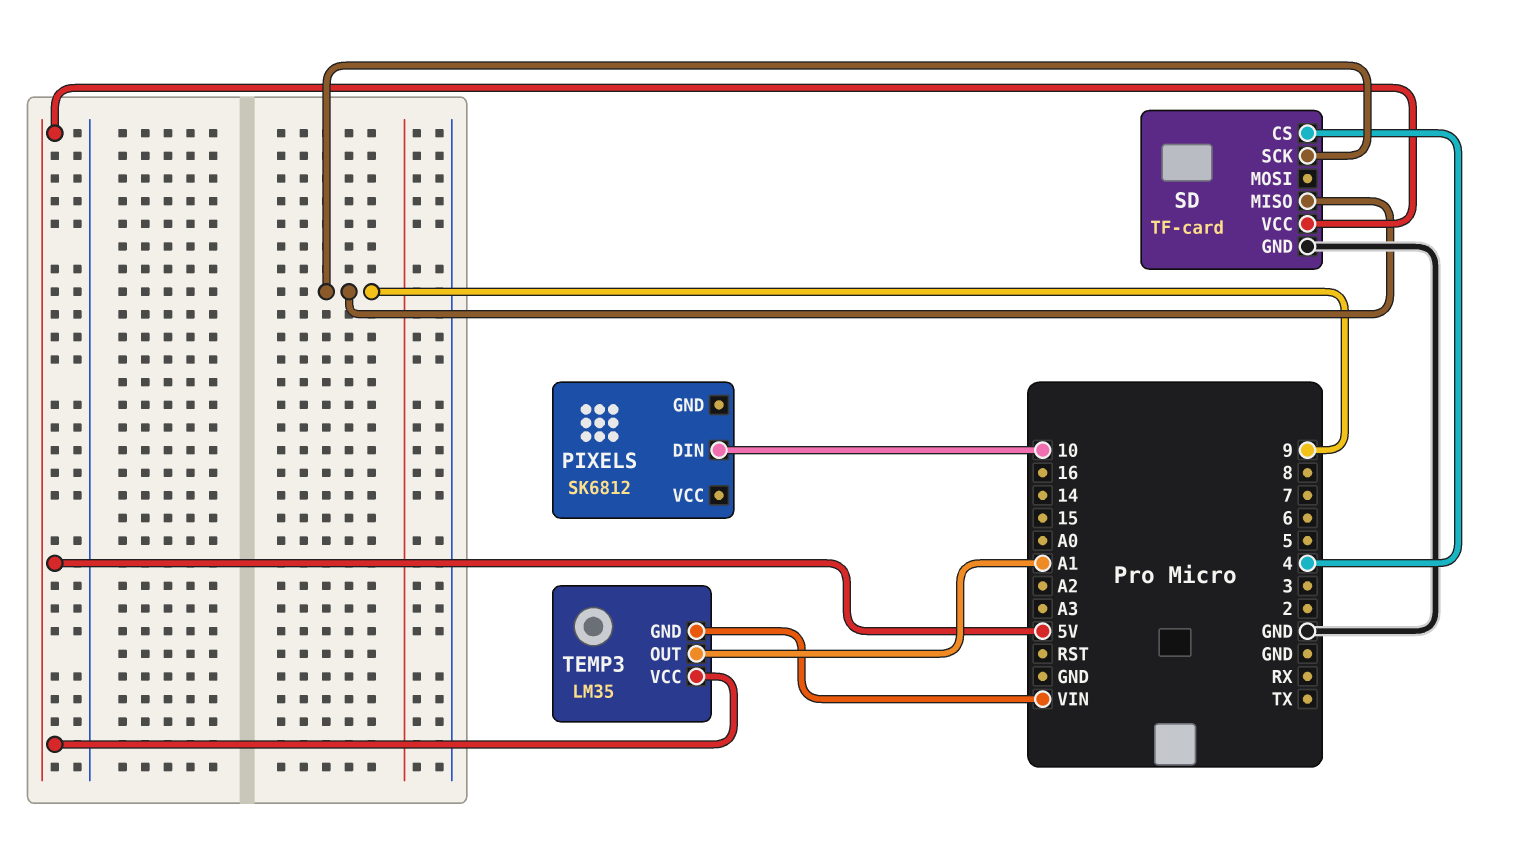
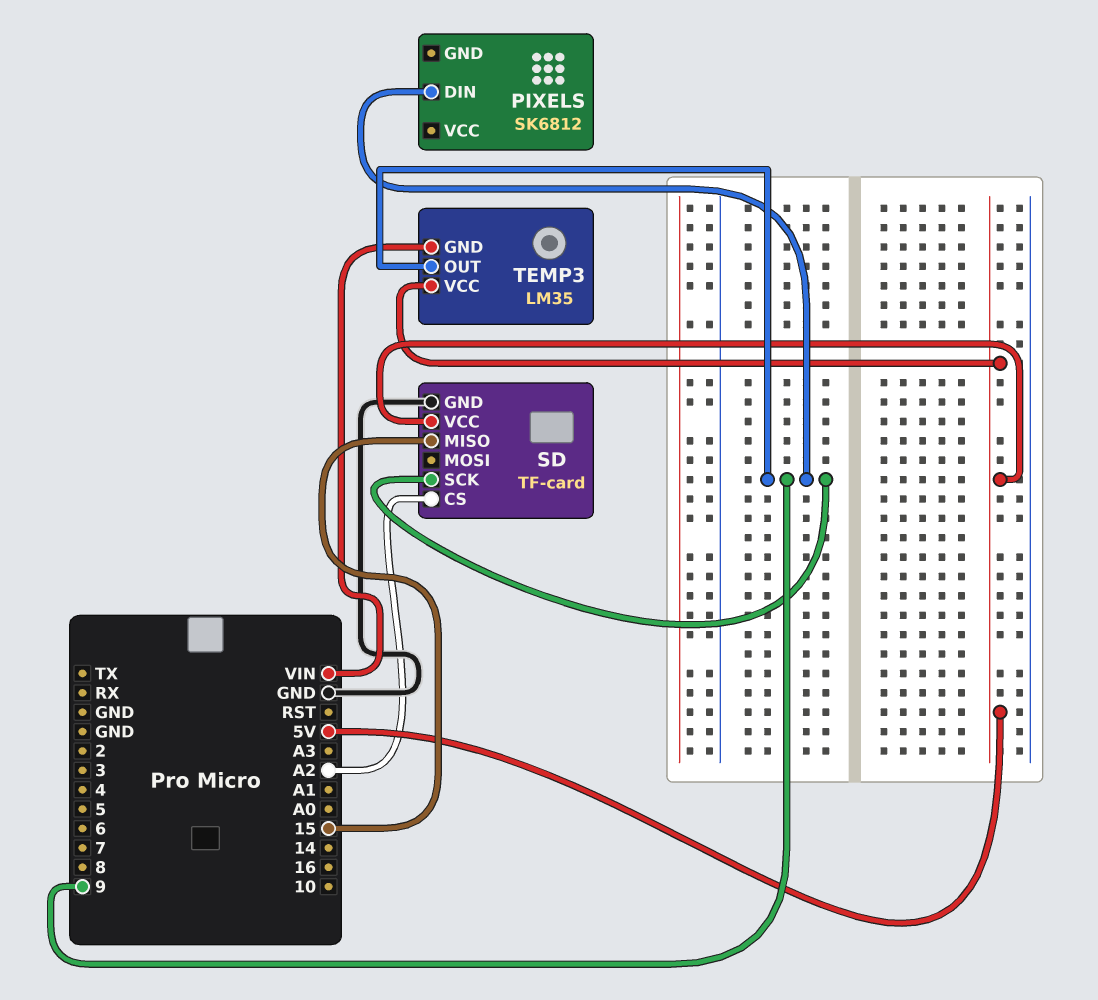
PIXELS pin DIN: 10 -> 9
SD pin CS: 4 -> A2
SD pin MISO: 9 -> 15
TEMP3 pin OUT: A1 -> 9

